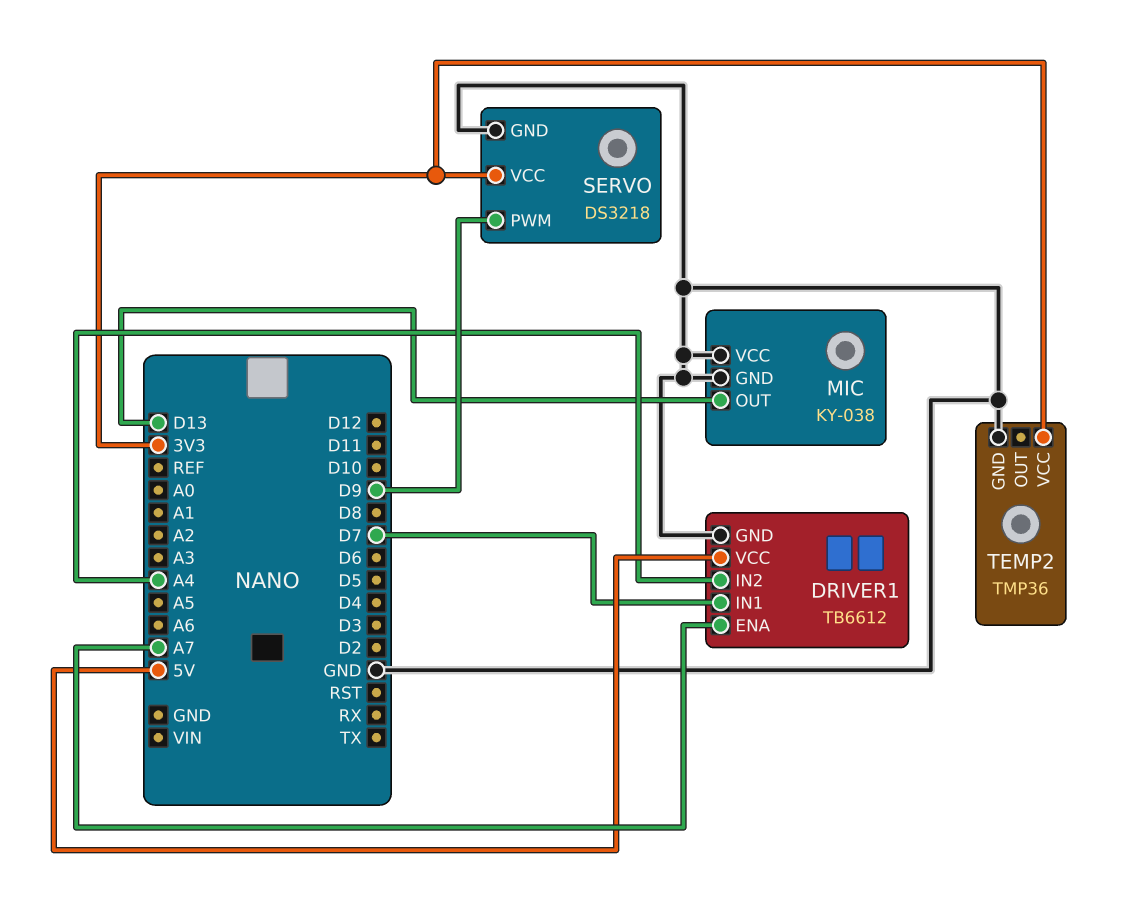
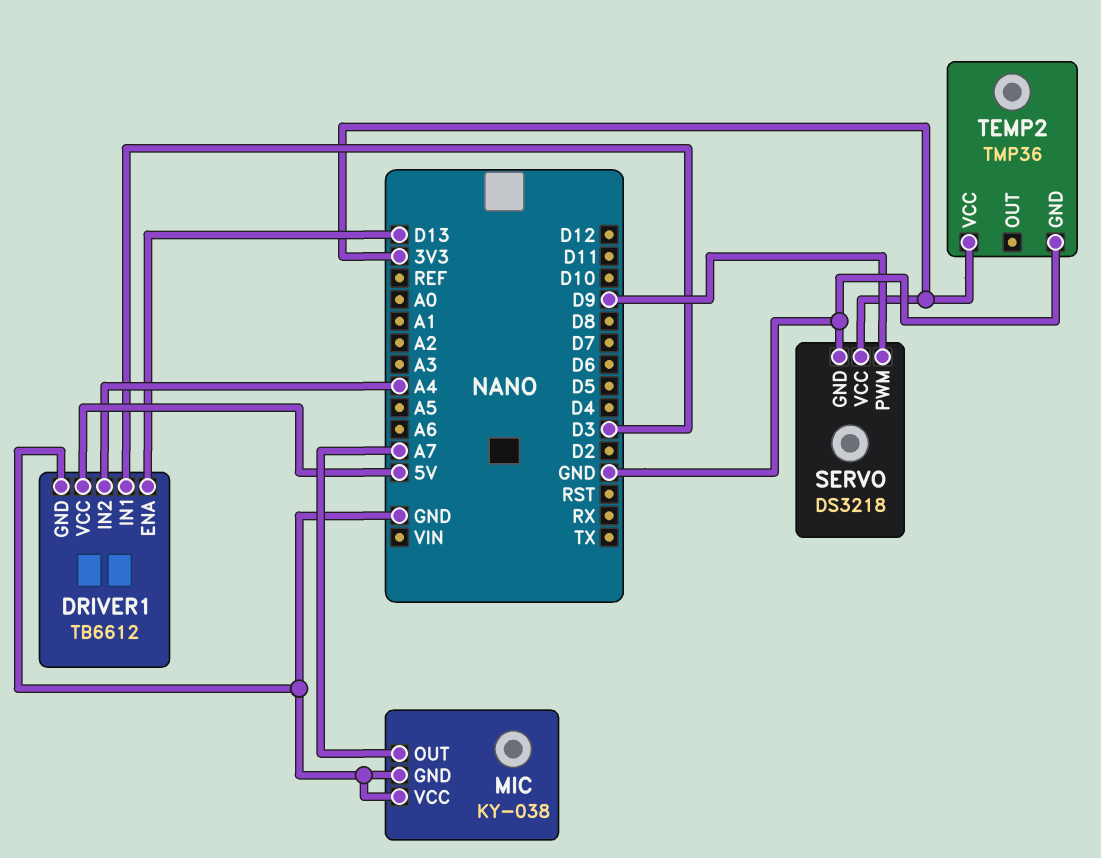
DRIVER1 pin ENA: A7 -> D13
DRIVER1 pin IN1: D7 -> D3
MIC pin OUT: D13 -> A7

